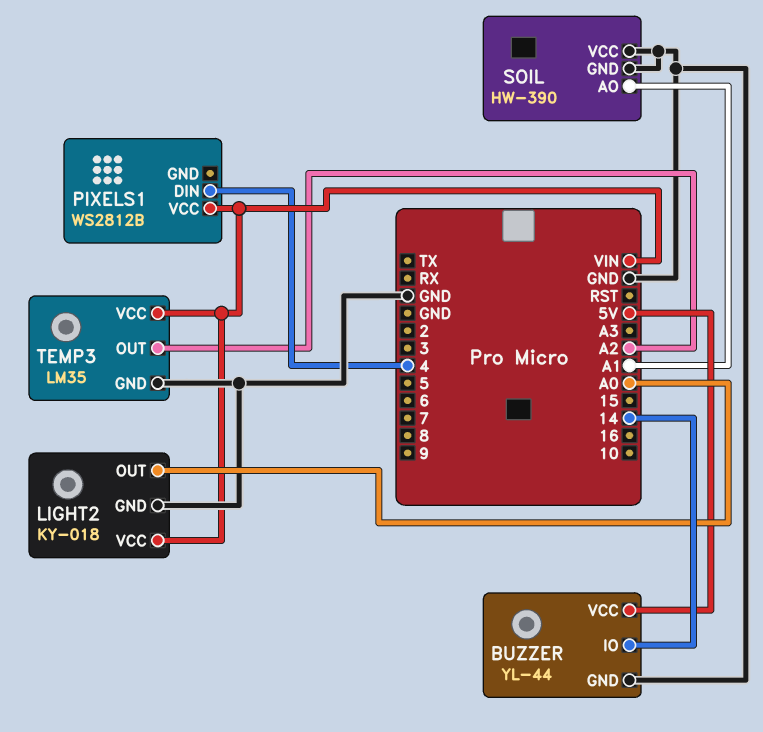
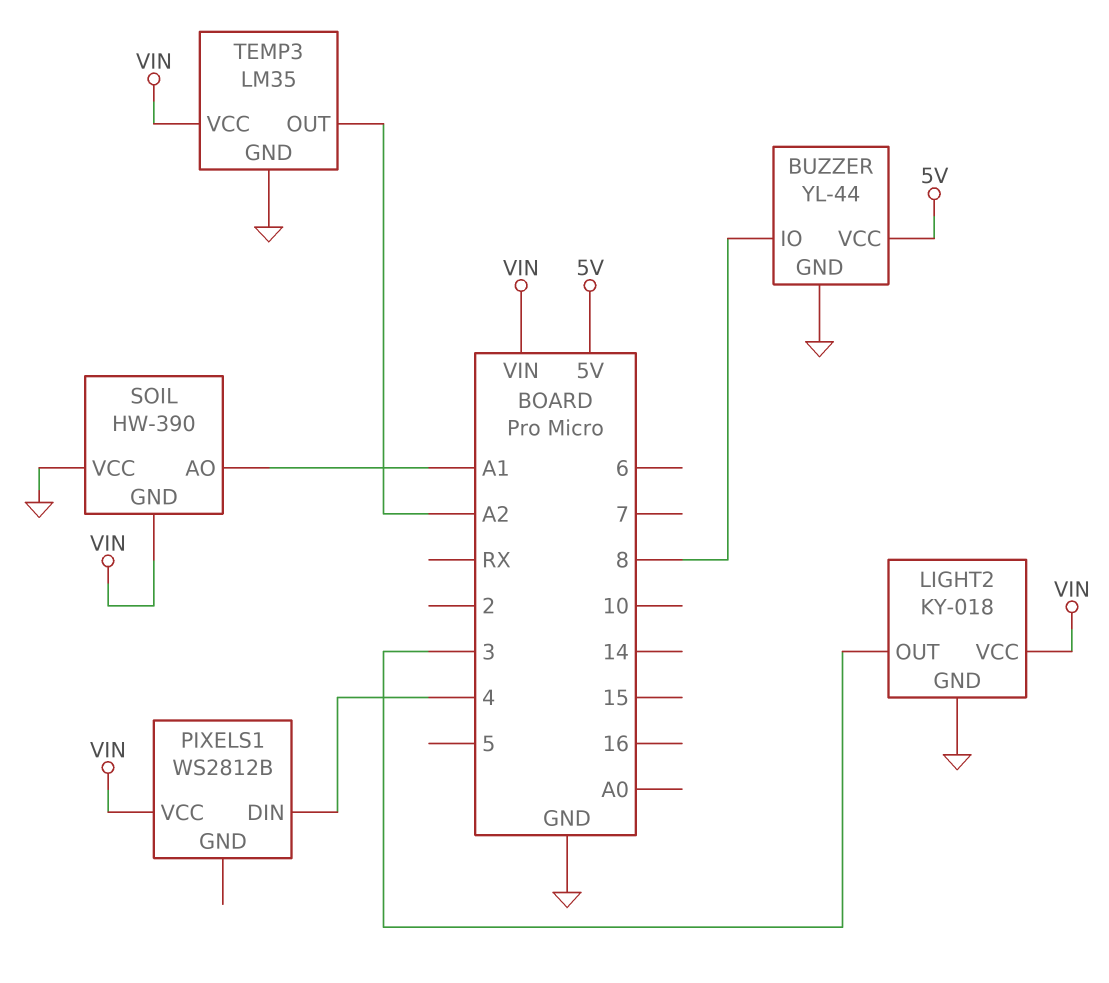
BUZZER pin IO: 14 -> 8
LIGHT2 pin OUT: A0 -> 3
SOIL pin GND: GND -> VIN

